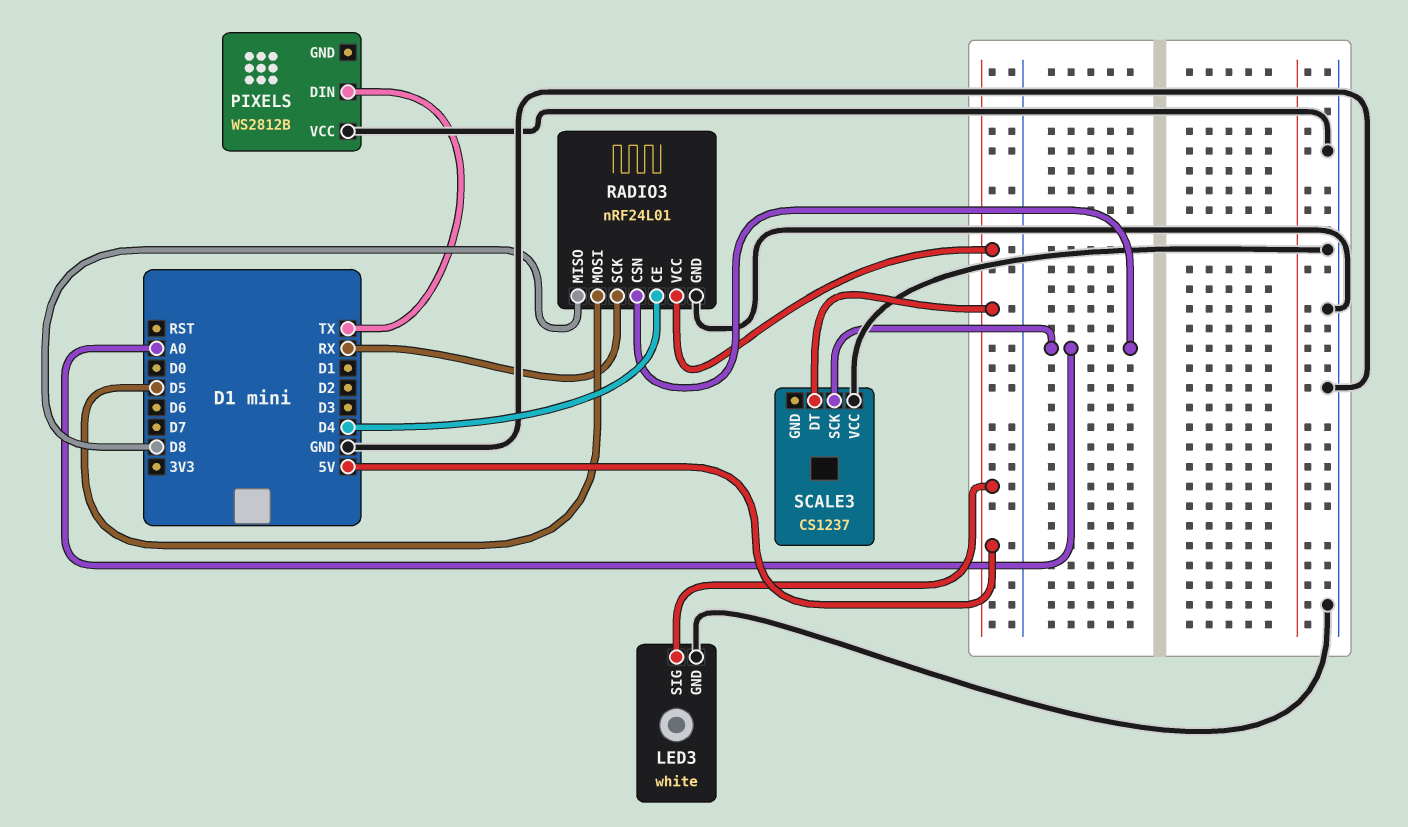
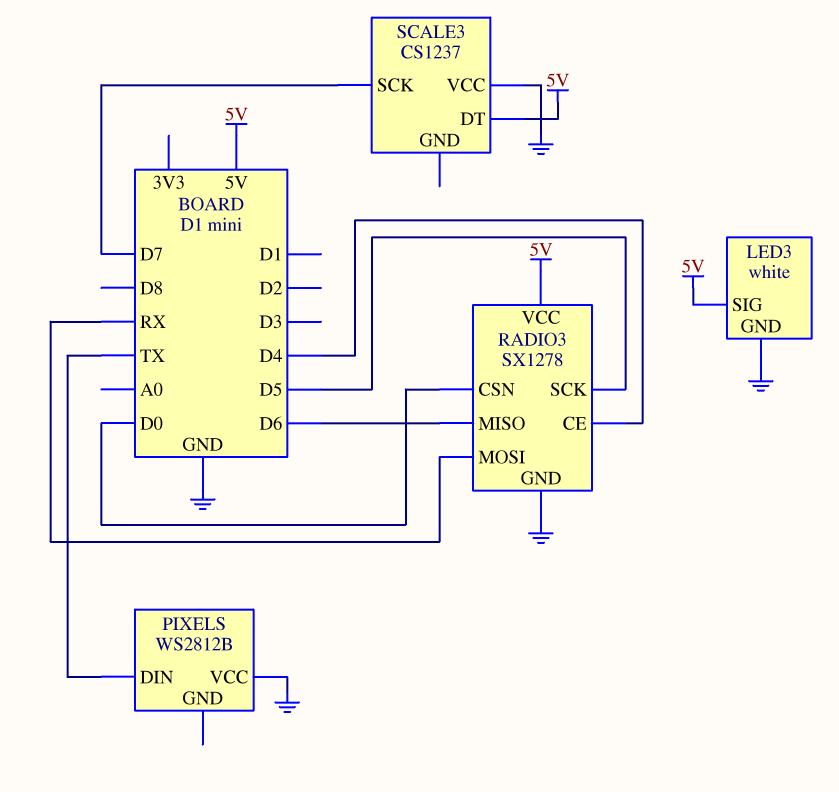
RADIO3: nRF24L01 -> SX1278
RADIO3 pin CSN: A0 -> D0
RADIO3 pin MISO: D8 -> D6
RADIO3 pin MOSI: D5 -> RX
RADIO3 pin SCK: RX -> D5
SCALE3 pin SCK: A0 -> D7

